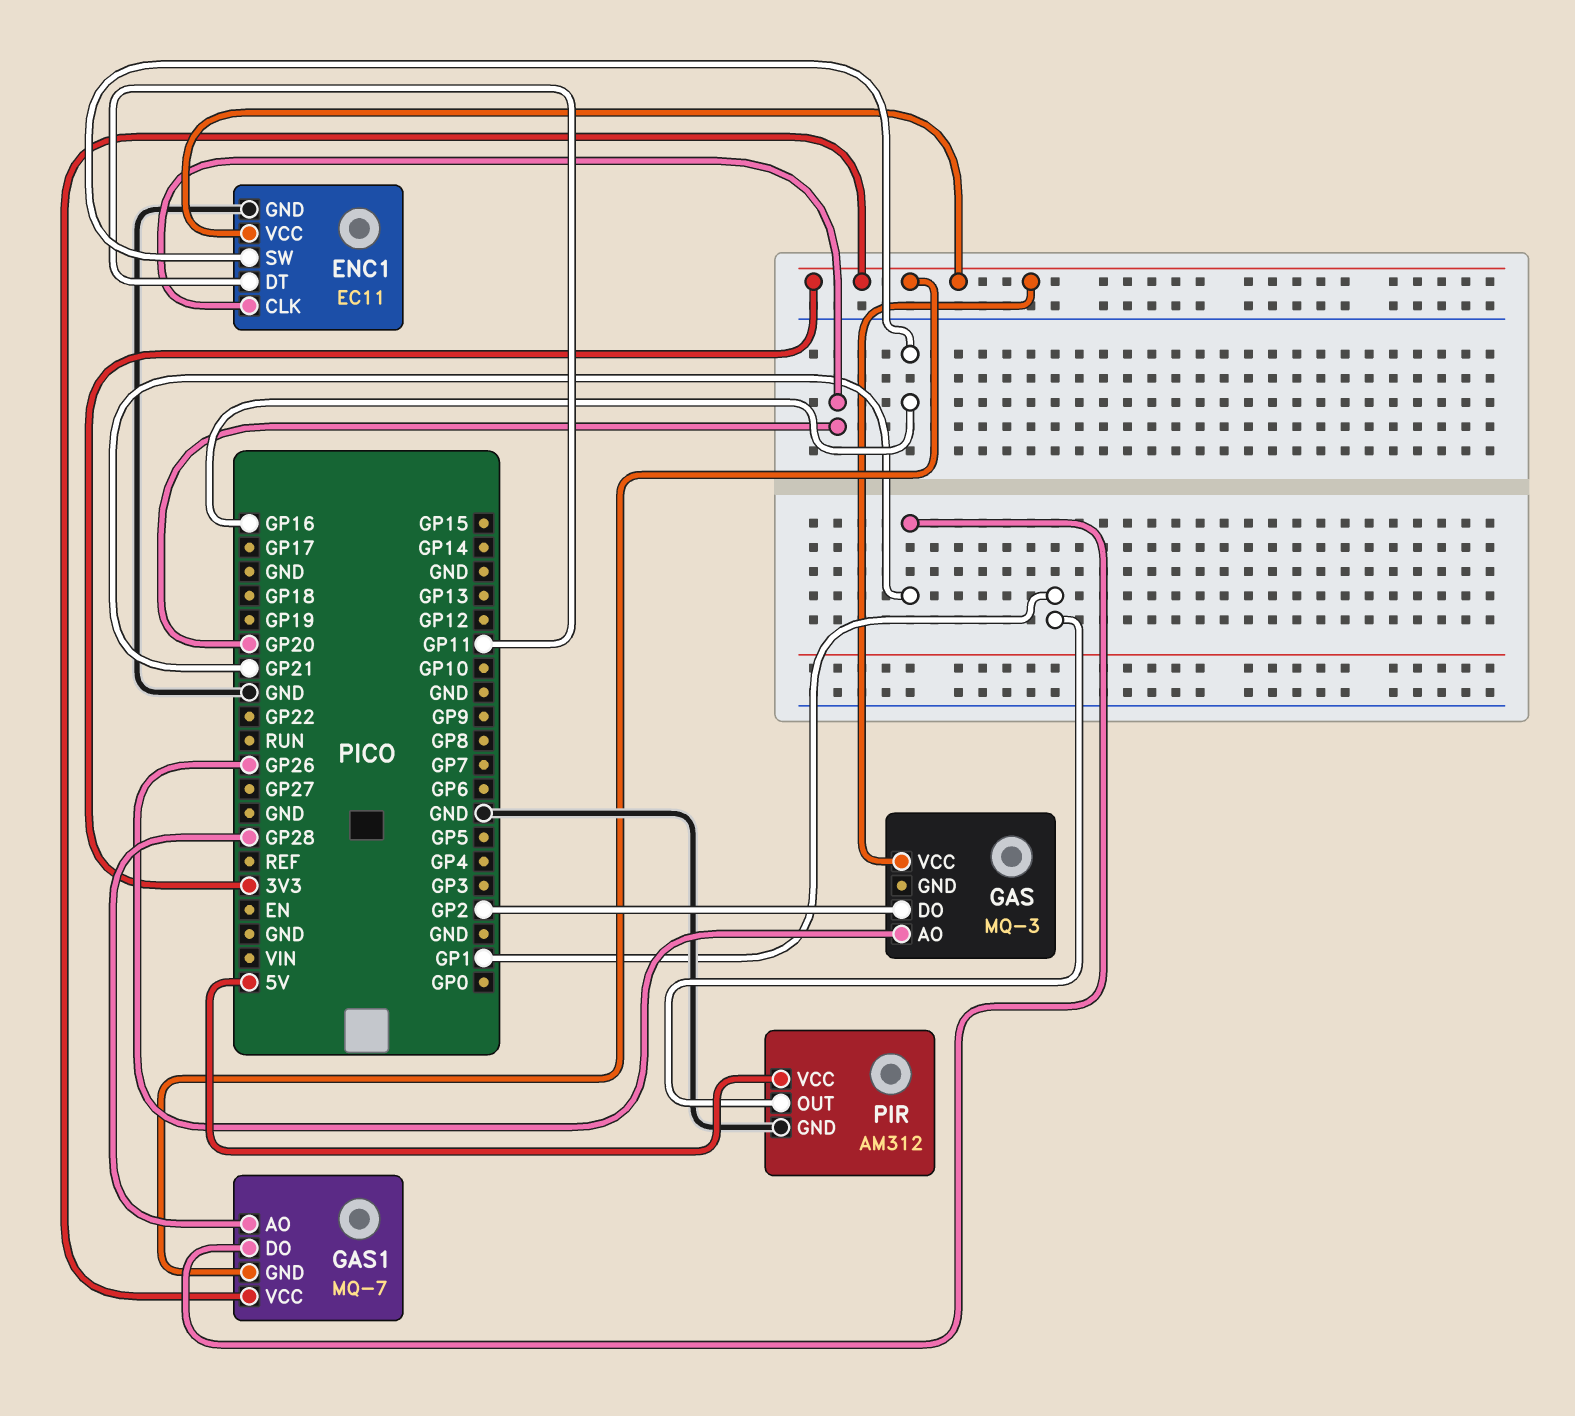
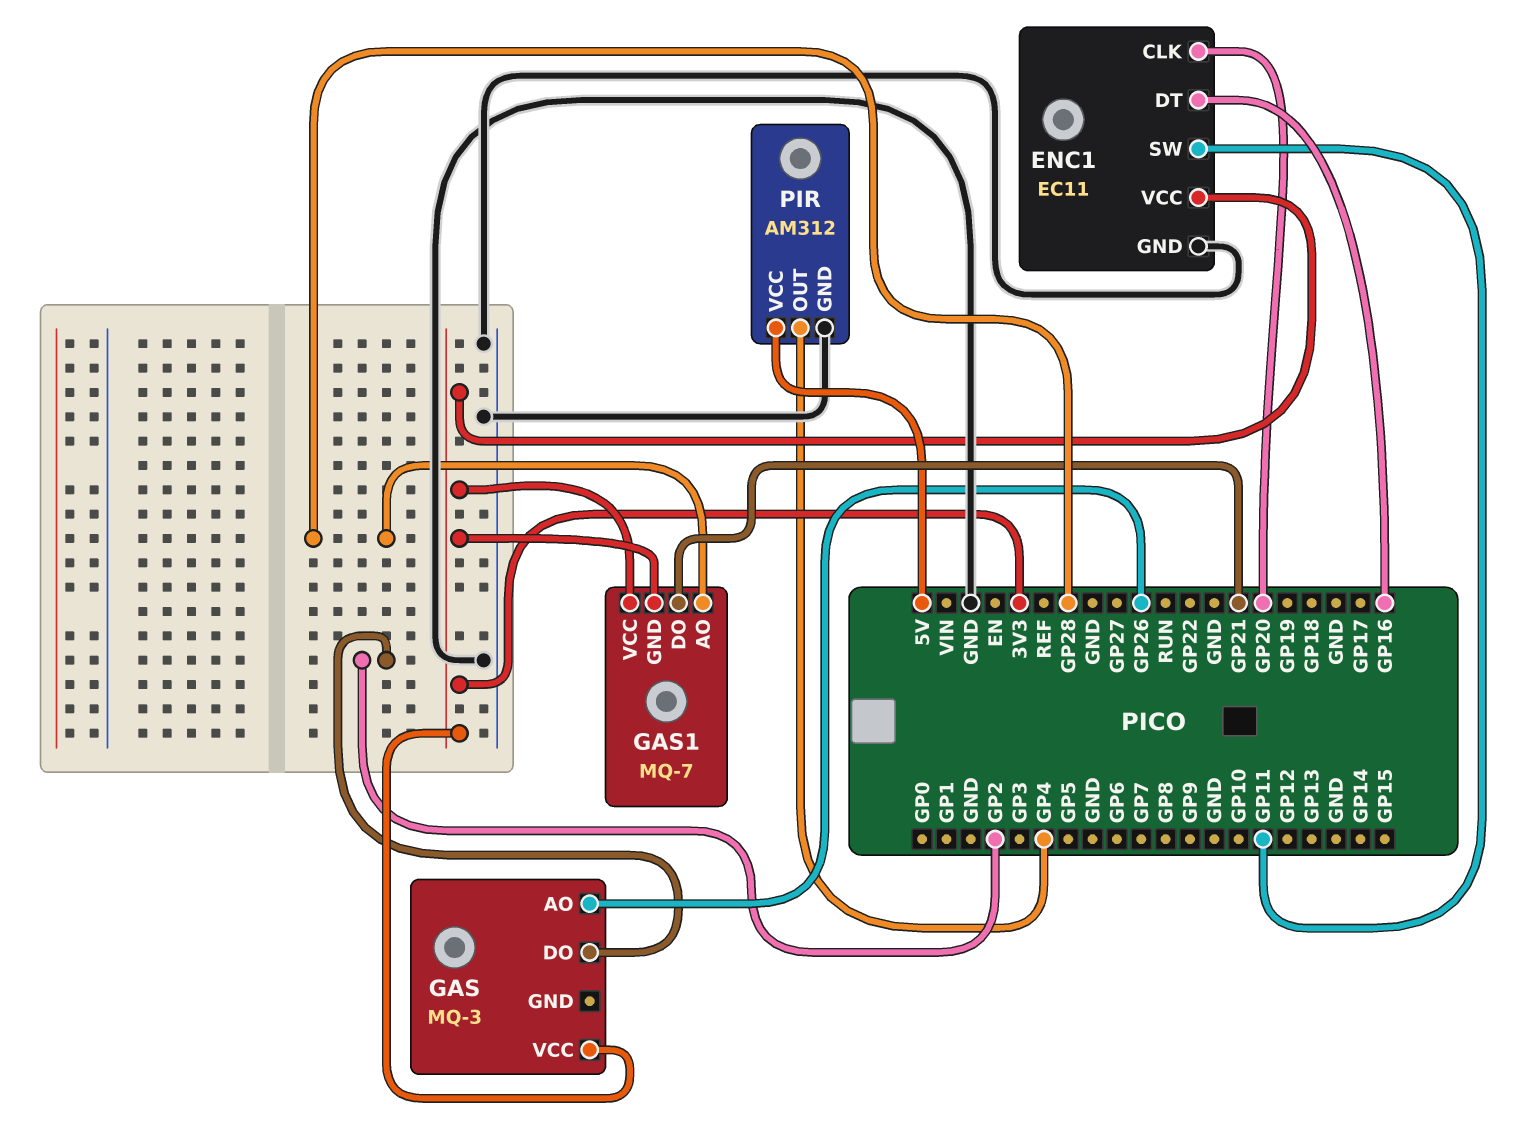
ENC1 pin DT: GP11 -> GP16
ENC1 pin SW: GP16 -> GP11
PIR pin OUT: GP1 -> GP4

